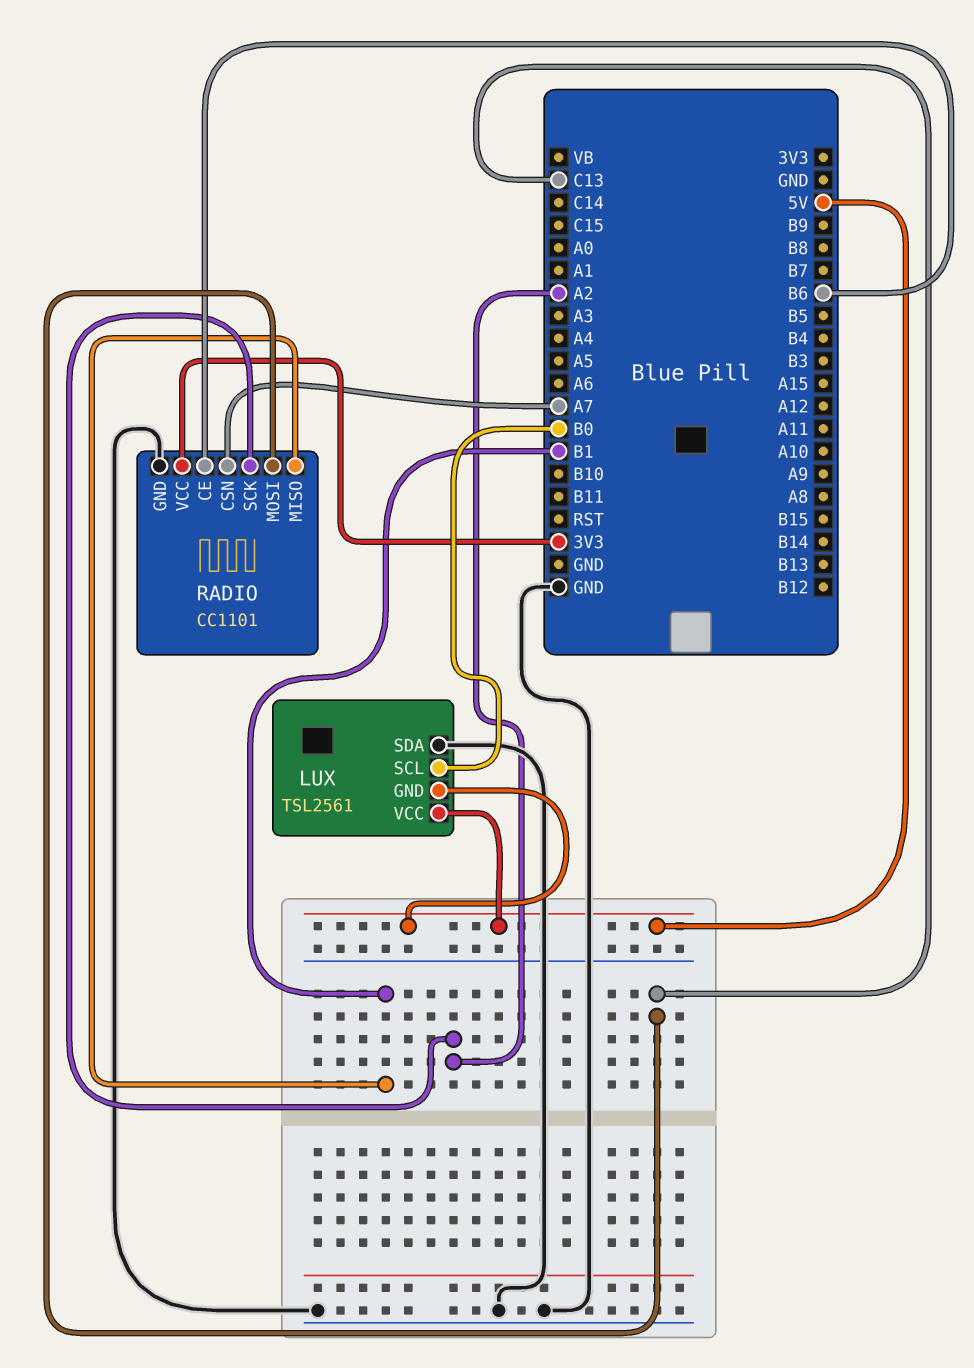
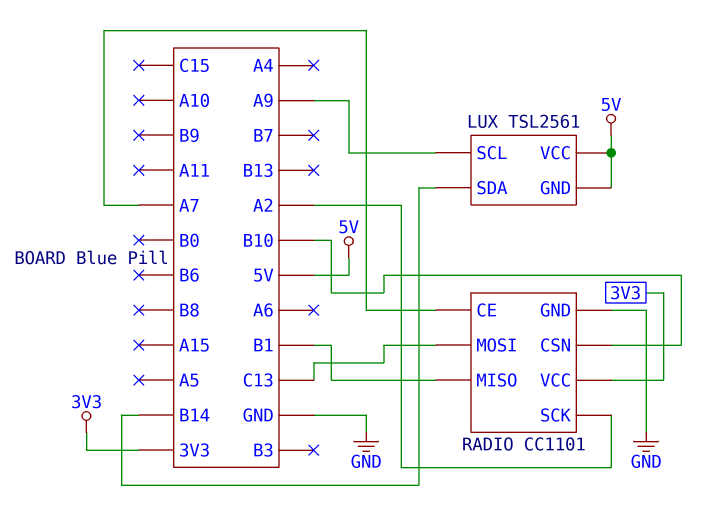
LUX pin SCL: B0 -> A9
LUX pin SDA: GND -> B14
RADIO pin CE: B6 -> A7
RADIO pin CSN: A7 -> B10

